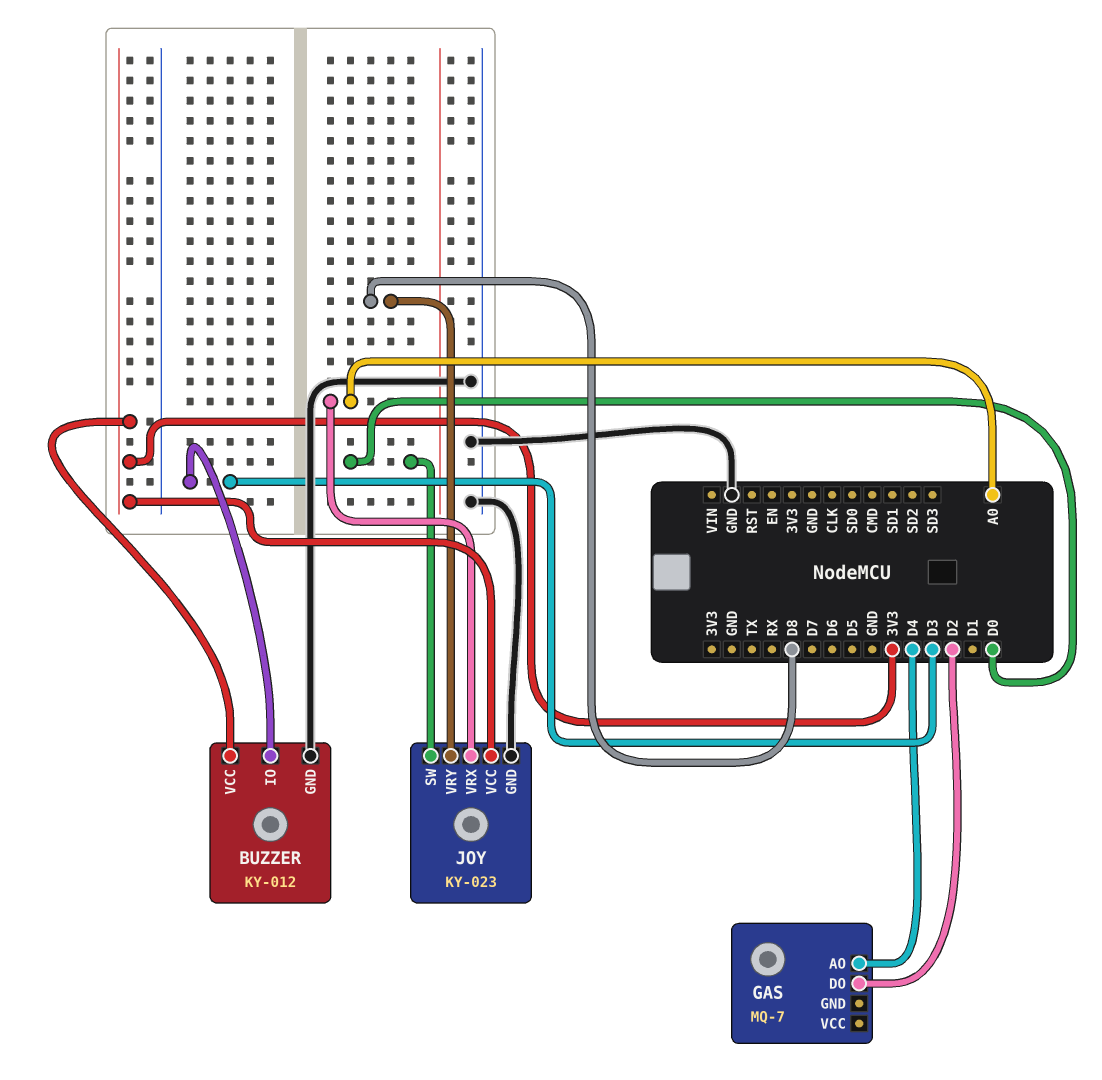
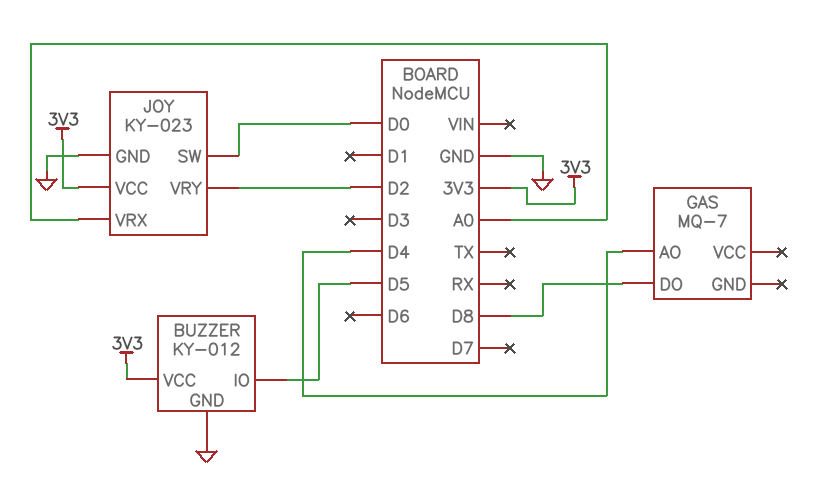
BUZZER pin IO: D3 -> D5
GAS pin DO: D2 -> D8
JOY pin VRY: D8 -> D2

